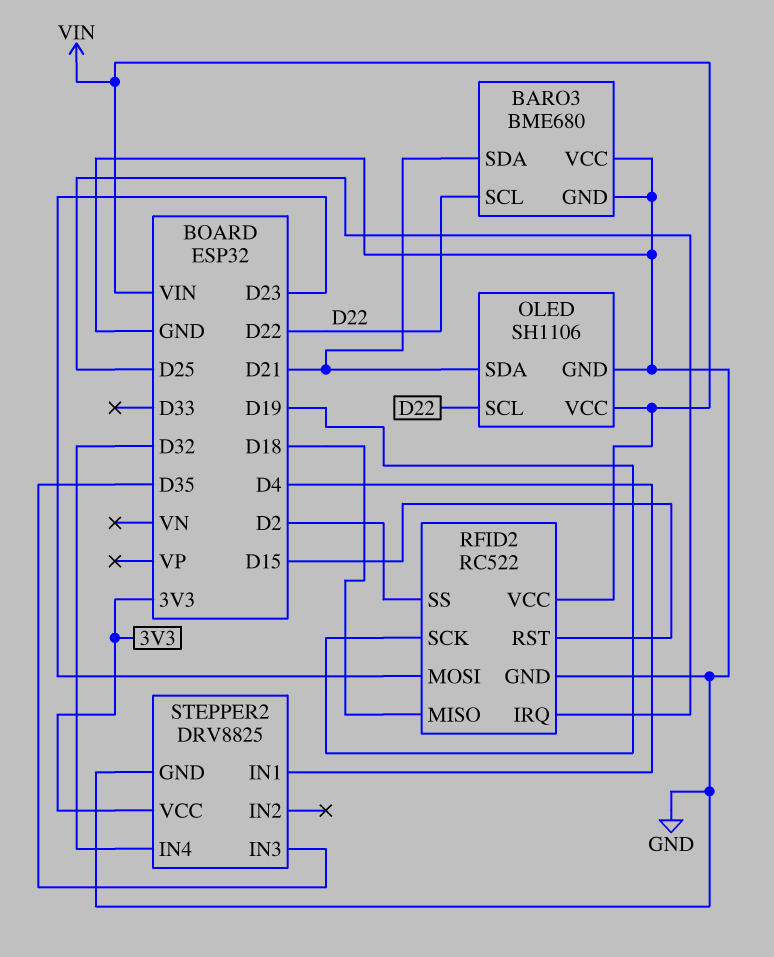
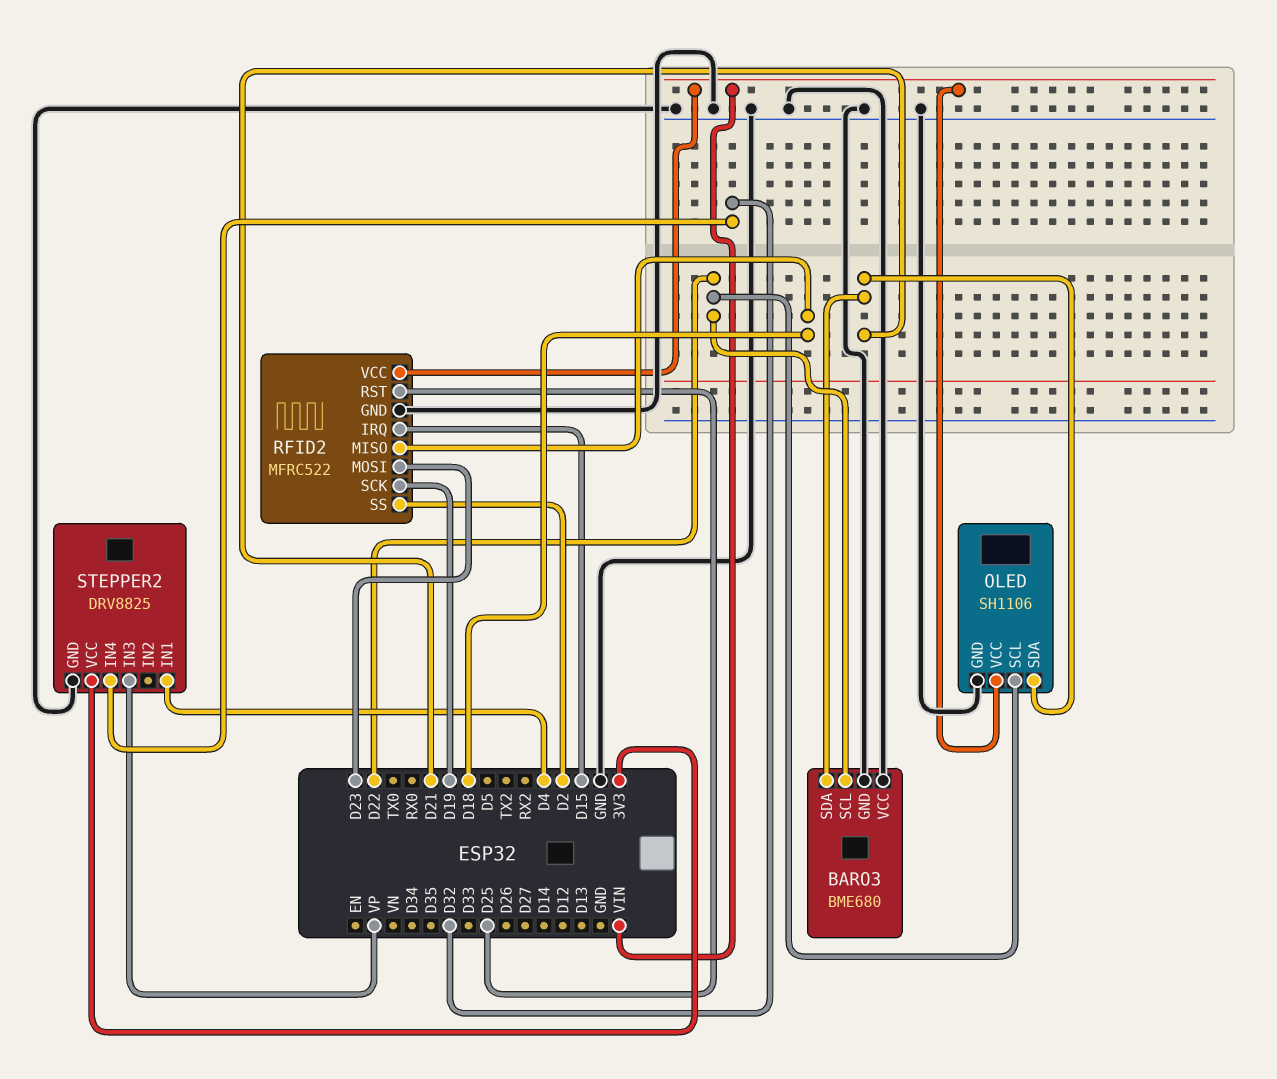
RFID2: RC522 -> MFRC522
RFID2 pin IRQ: D25 -> D15
RFID2 pin RST: D15 -> D25
STEPPER2 pin IN3: D35 -> VP

